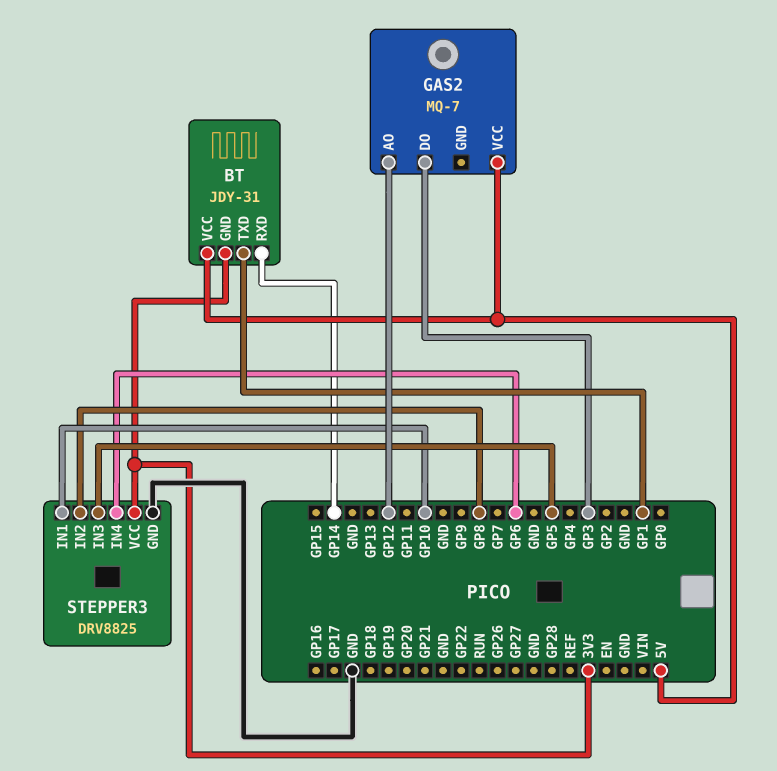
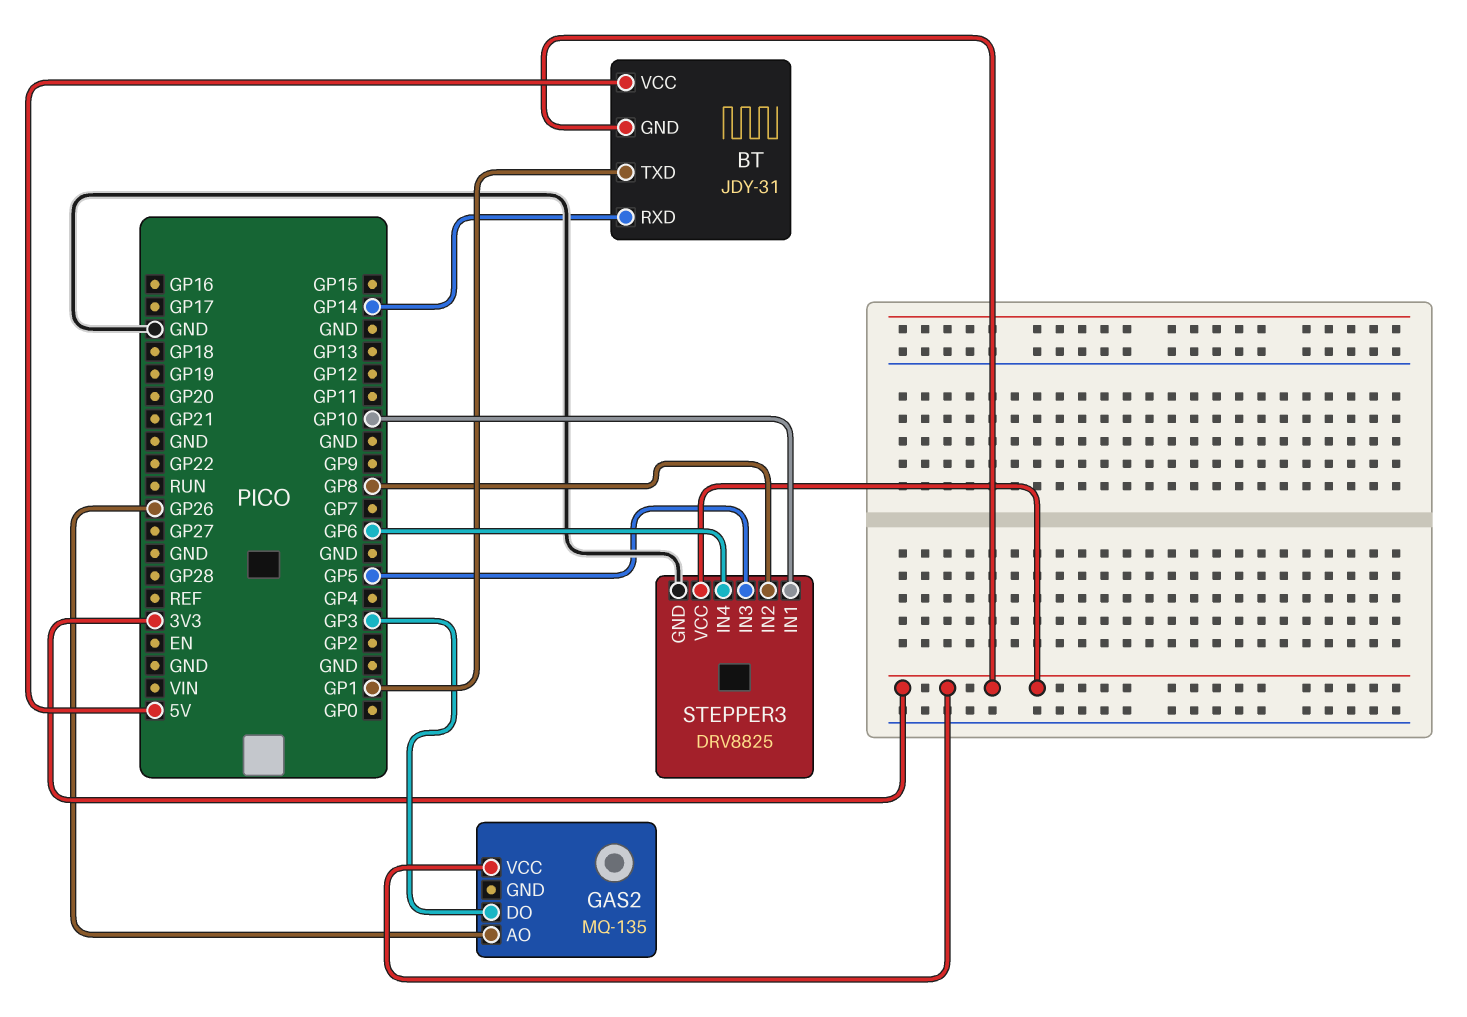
GAS2: MQ-7 -> MQ-135
GAS2 pin AO: GP12 -> GP26
GAS2 pin VCC: 5V -> 3V3

